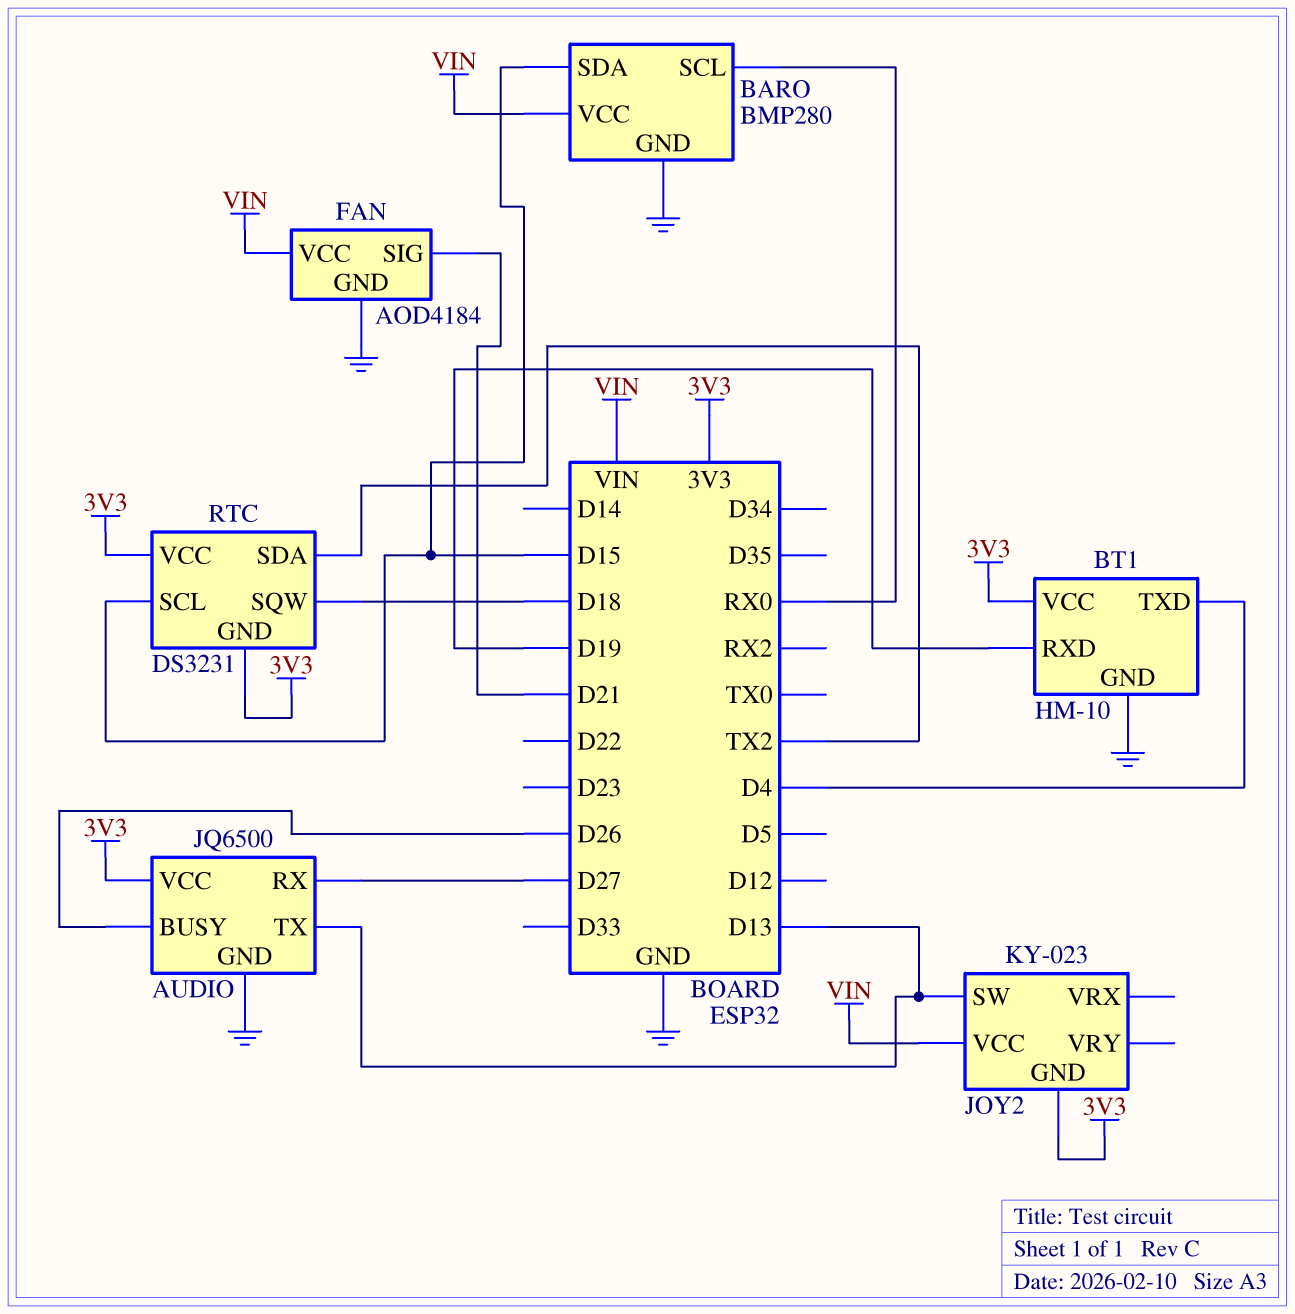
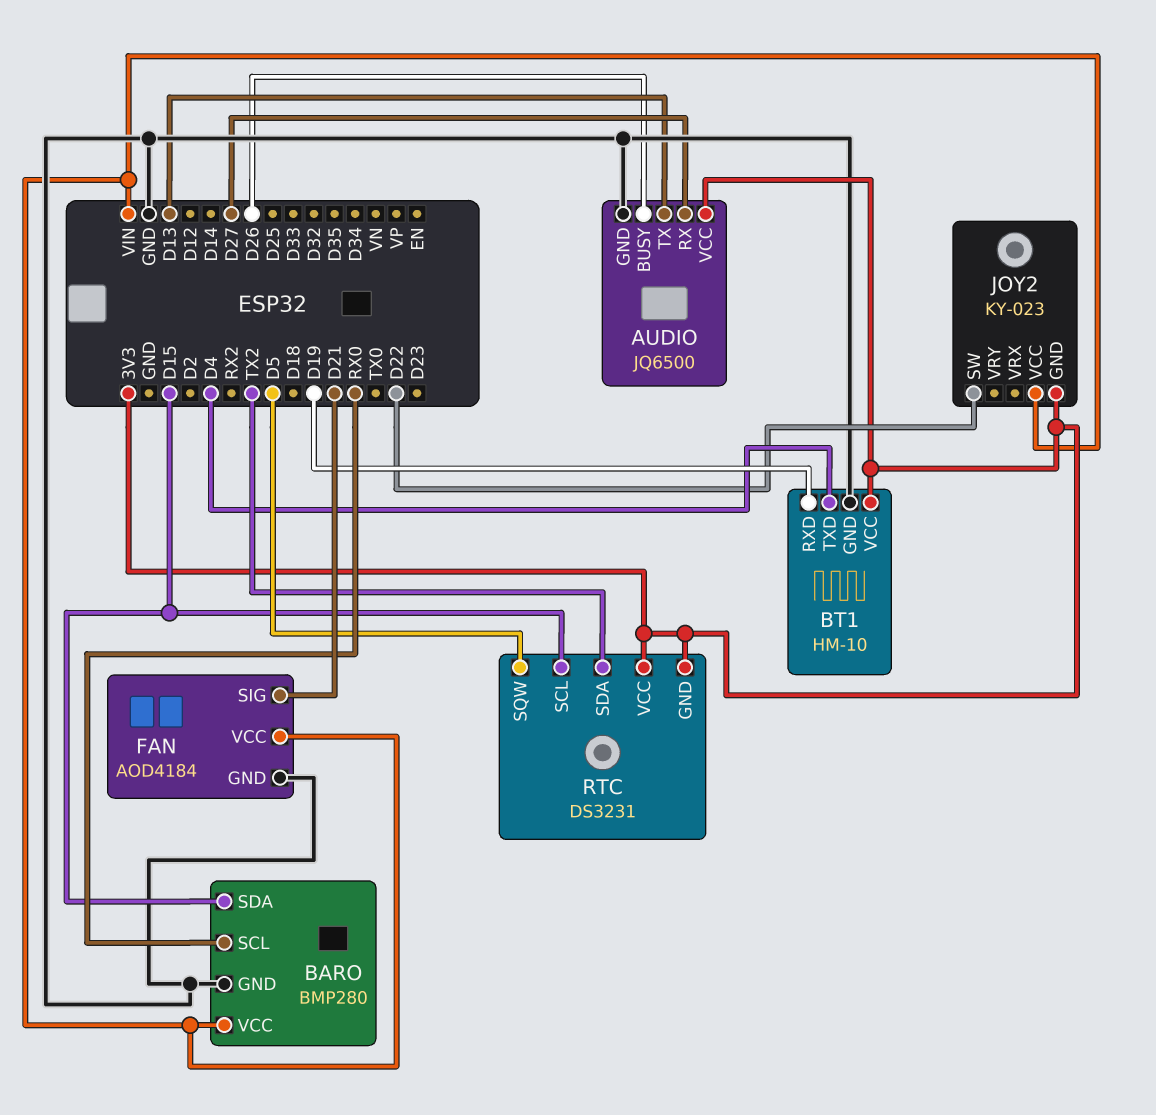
JOY2 pin SW: D13 -> D22
RTC pin SQW: D18 -> D5

